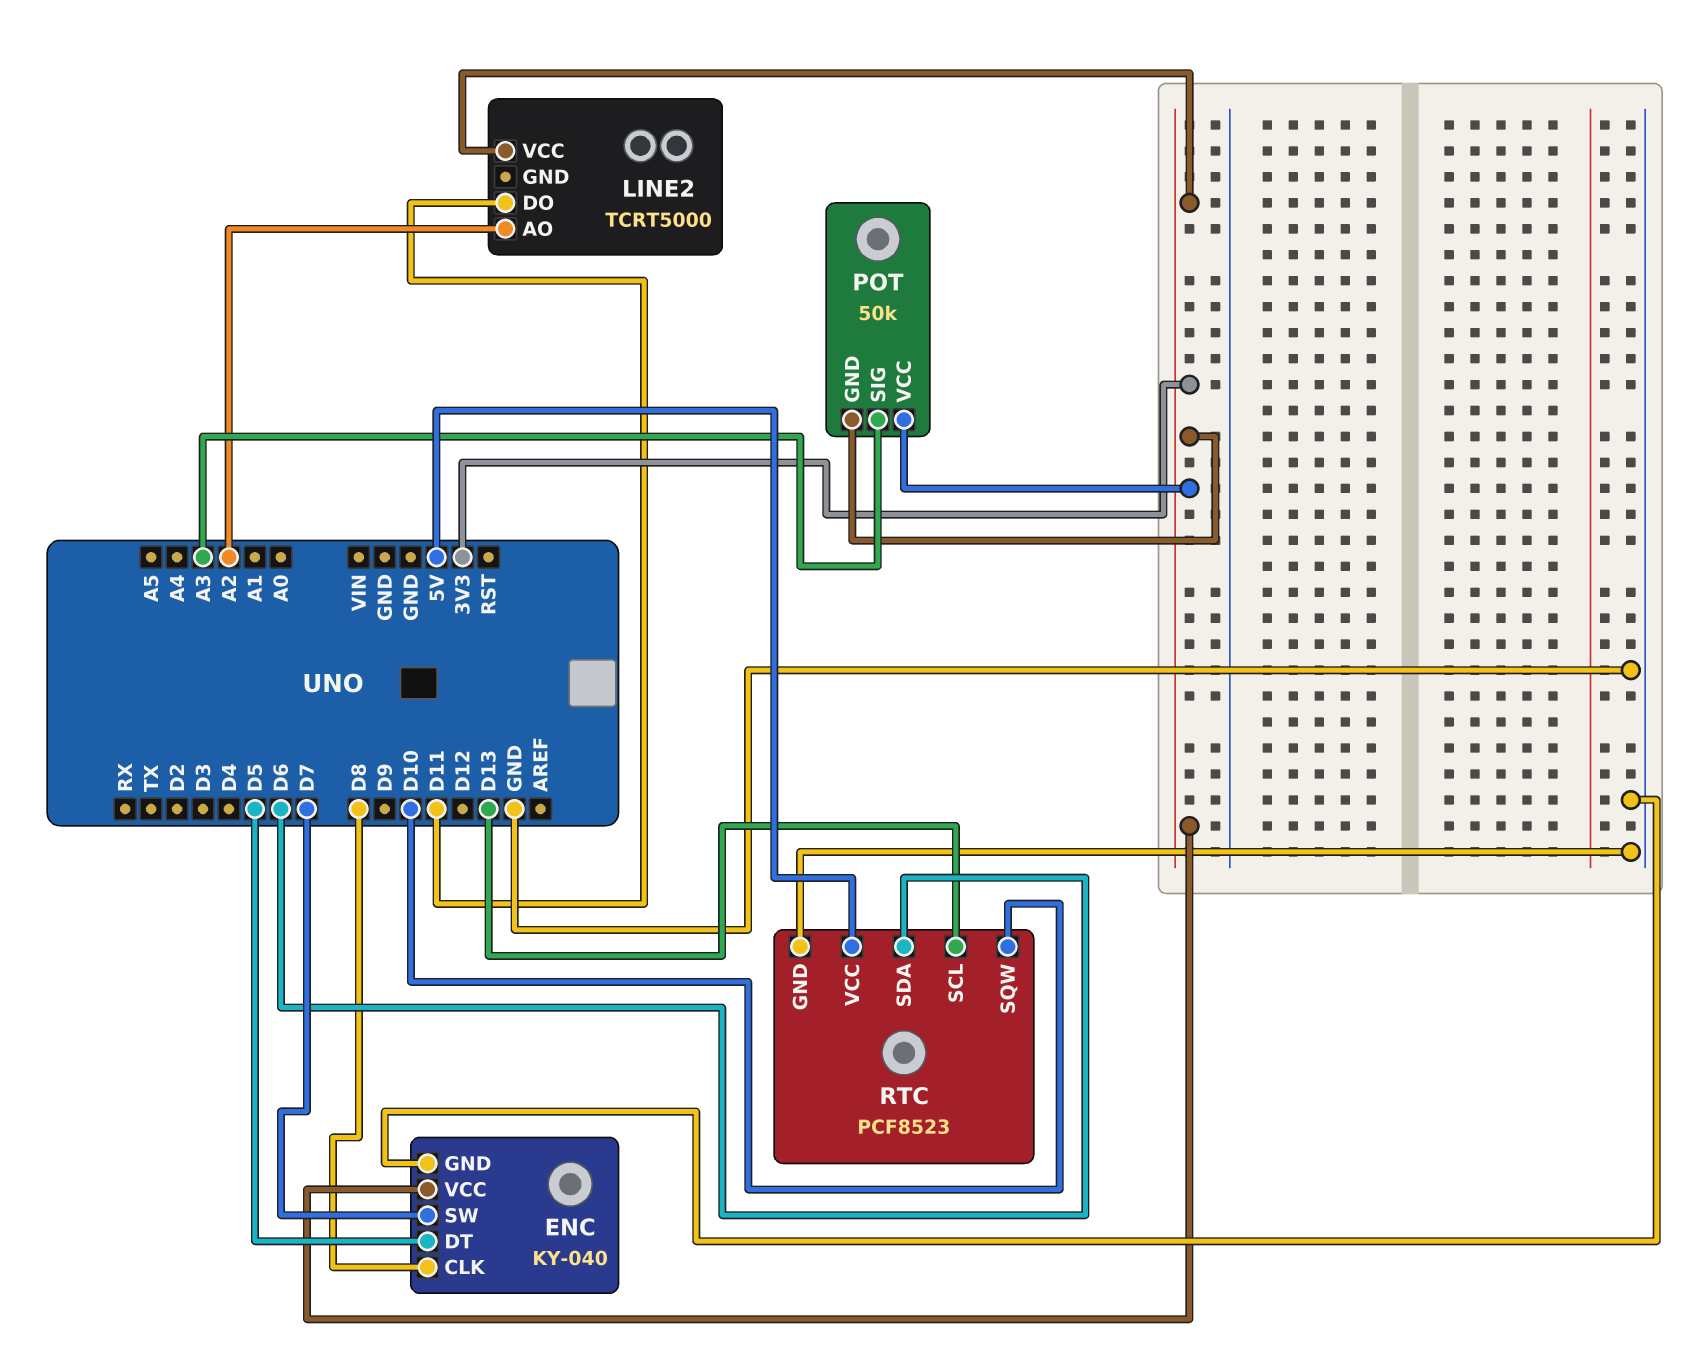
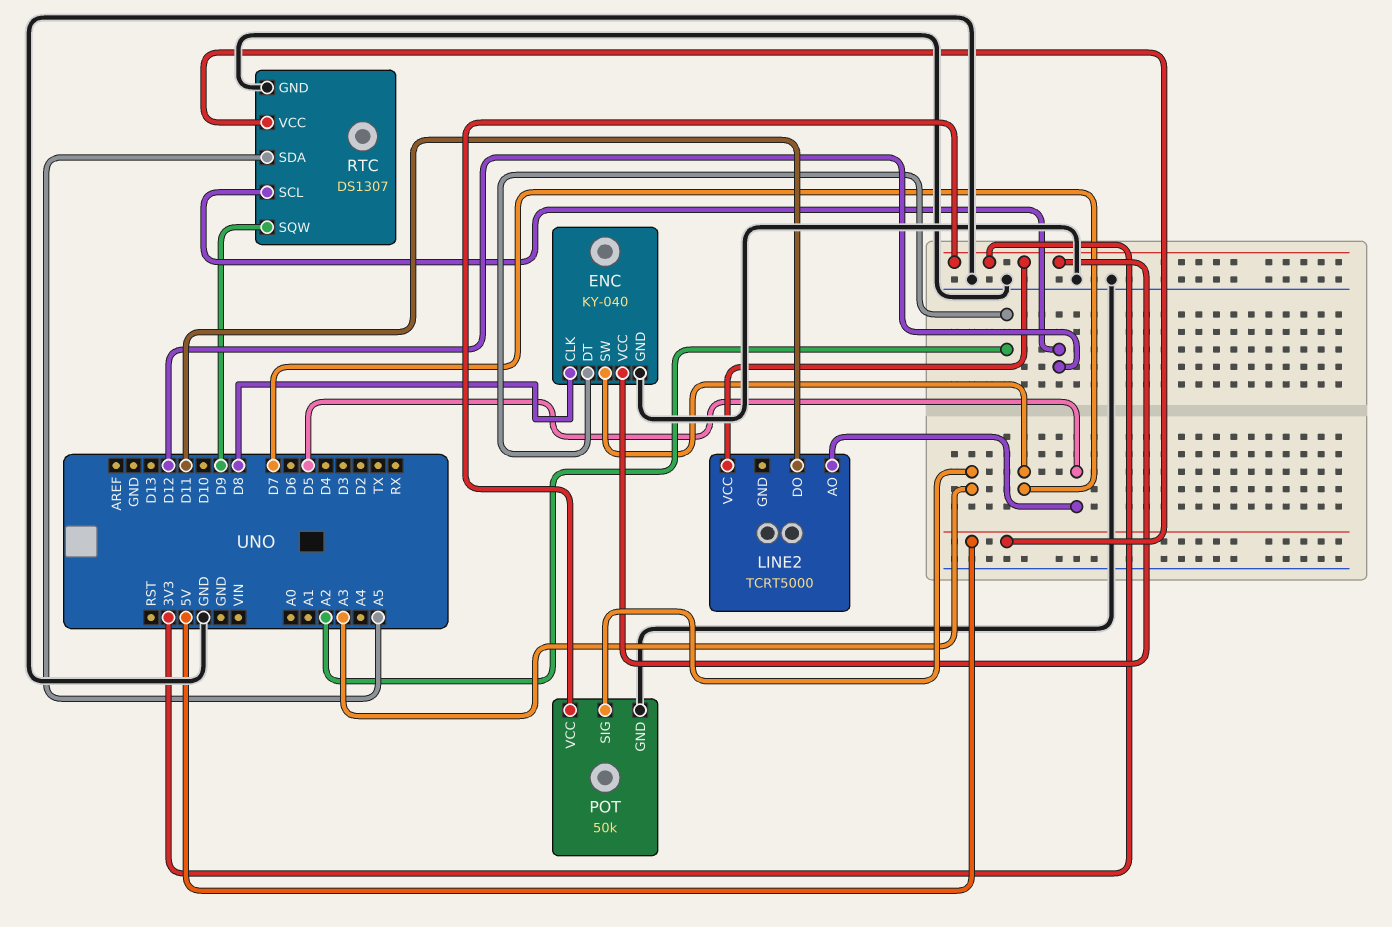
ENC pin DT: D5 -> A2
LINE2 pin AO: A2 -> D5
POT pin GND: 3V3 -> GND
RTC: PCF8523 -> DS1307
RTC pin SCL: D13 -> D12
RTC pin SDA: D6 -> A5
RTC pin SQW: D10 -> D9

